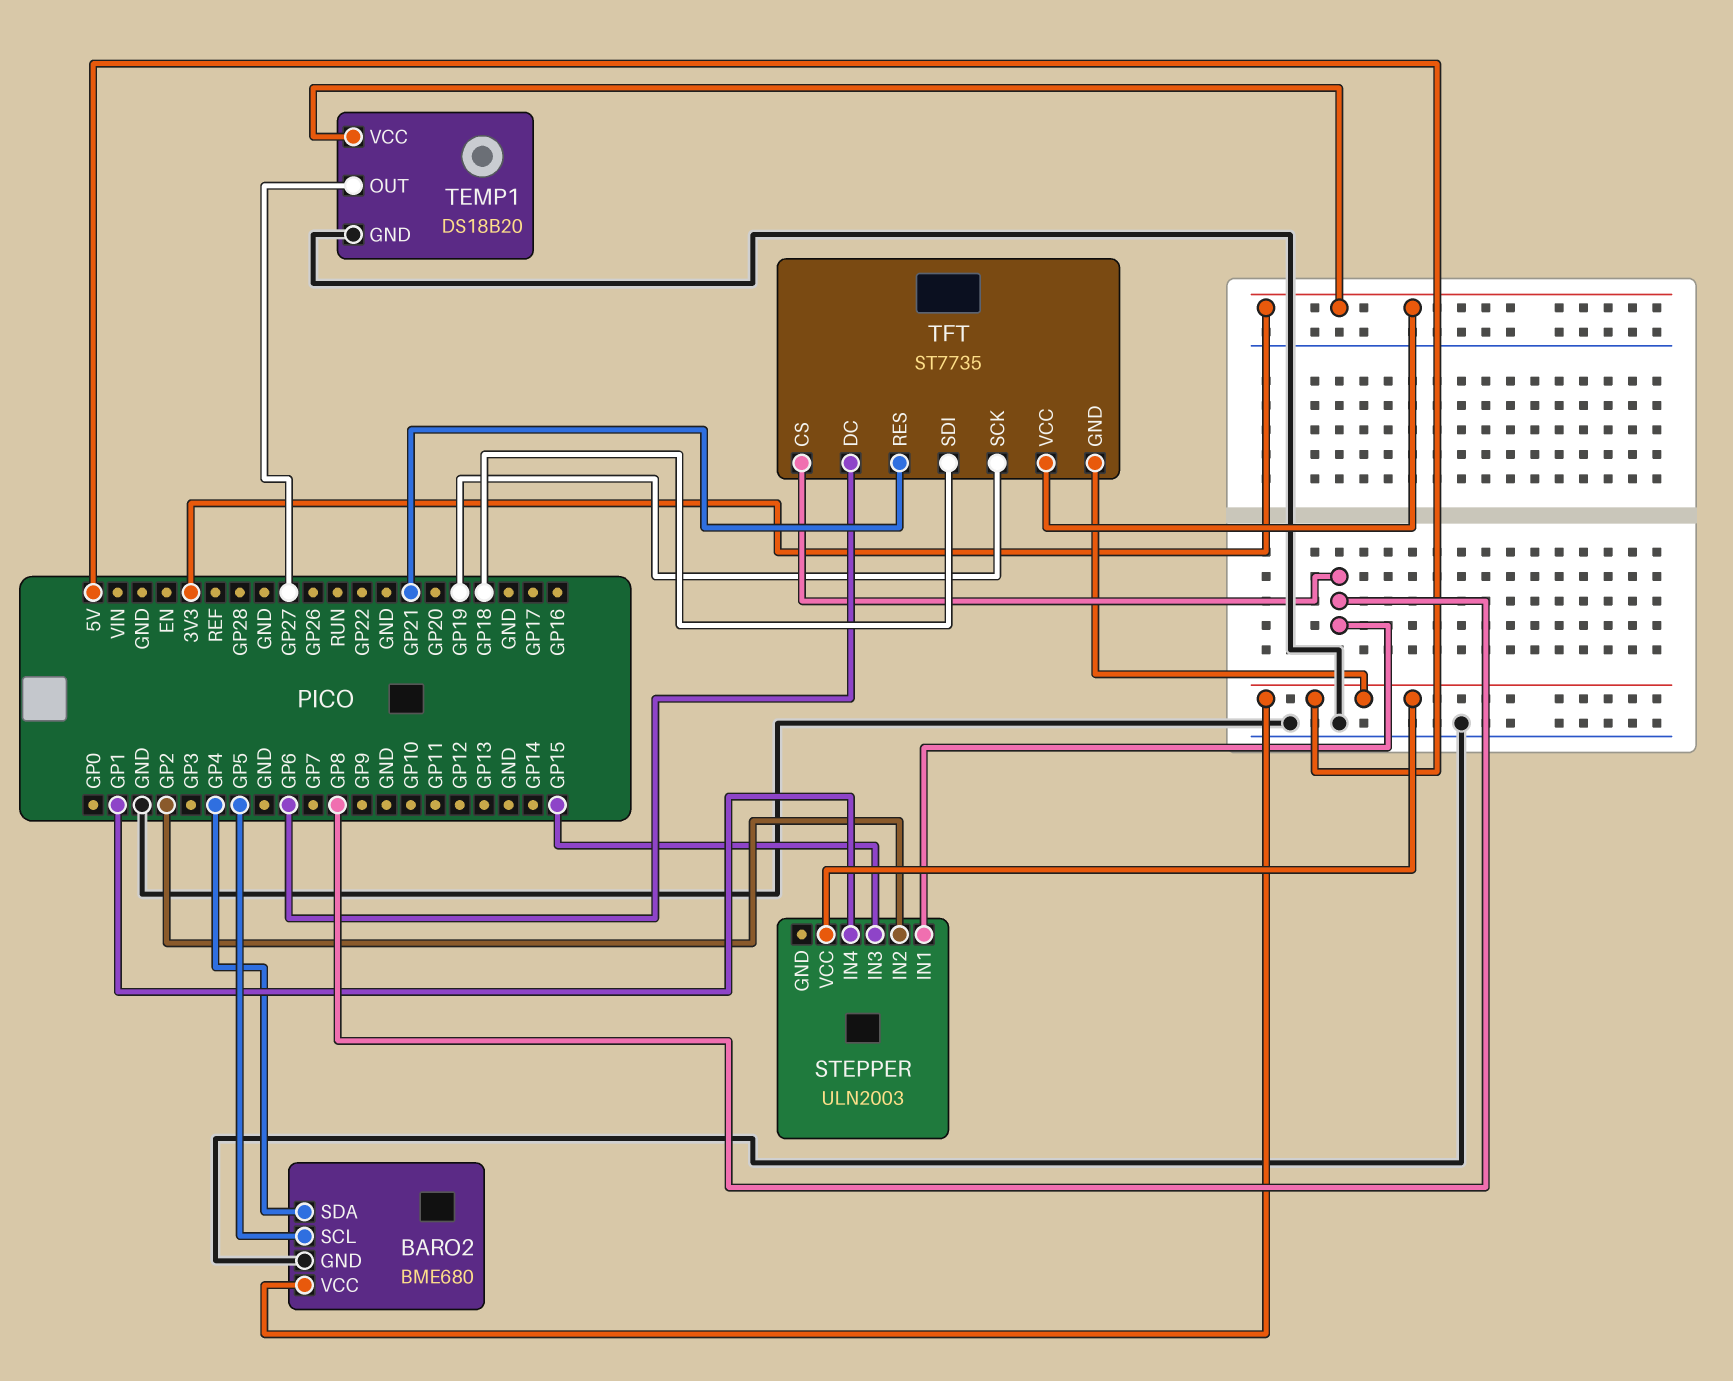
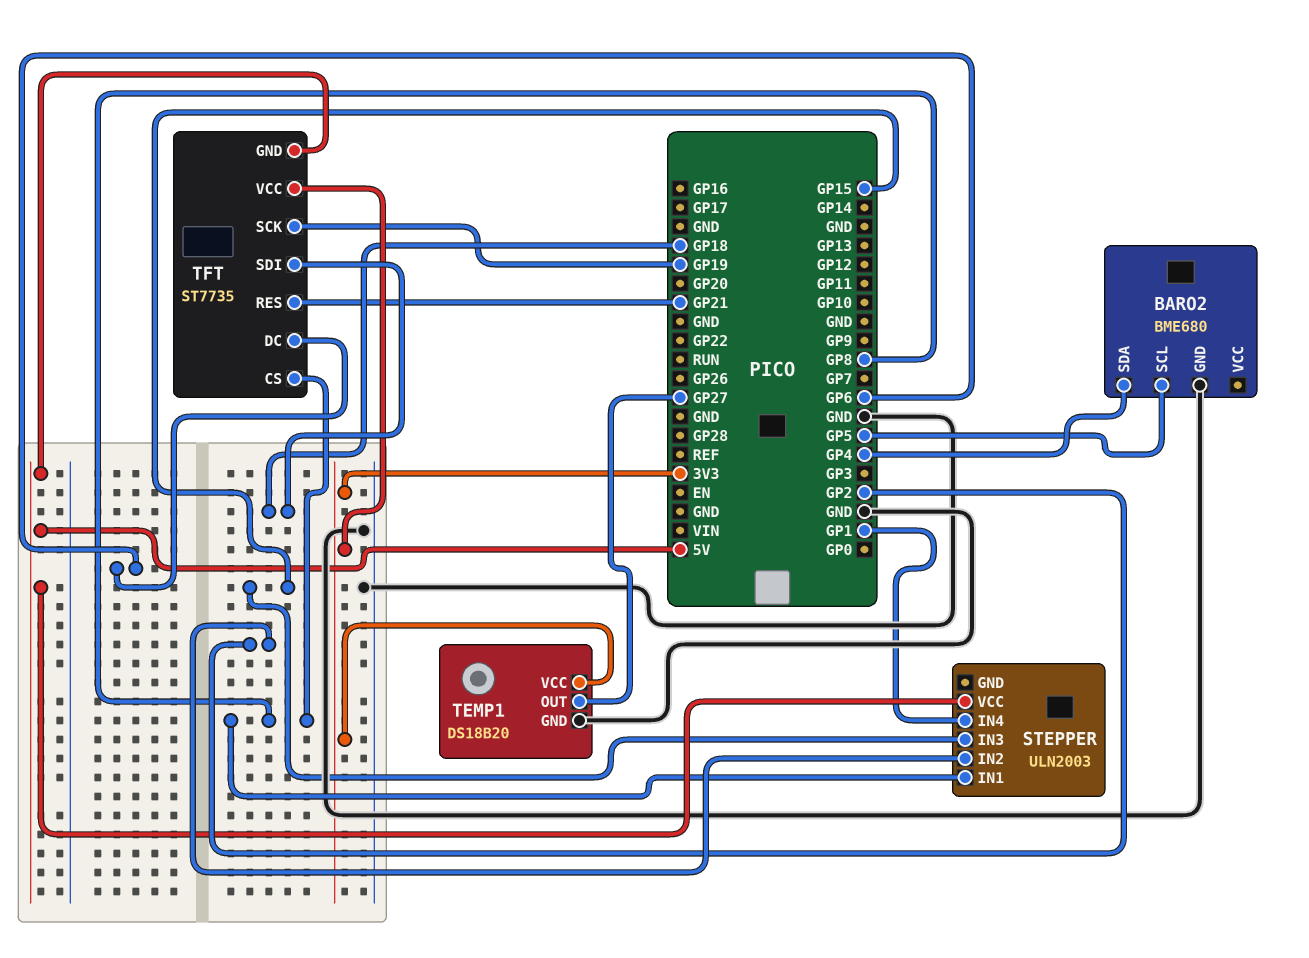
BARO2 pin VCC: 5V -> none

